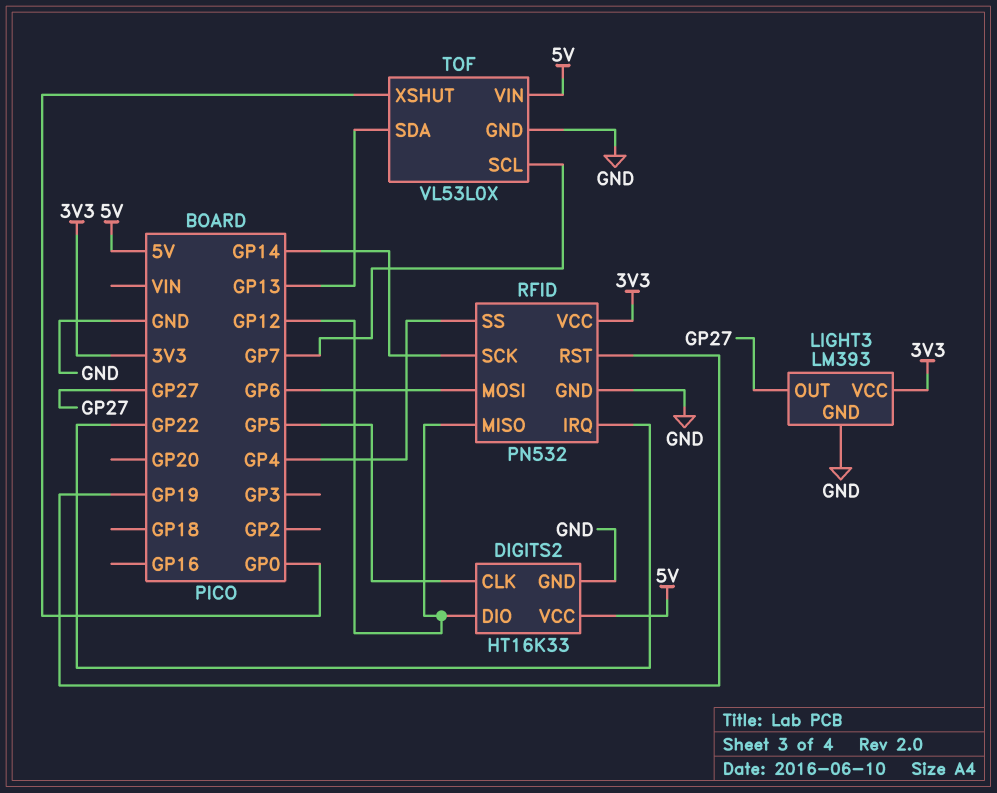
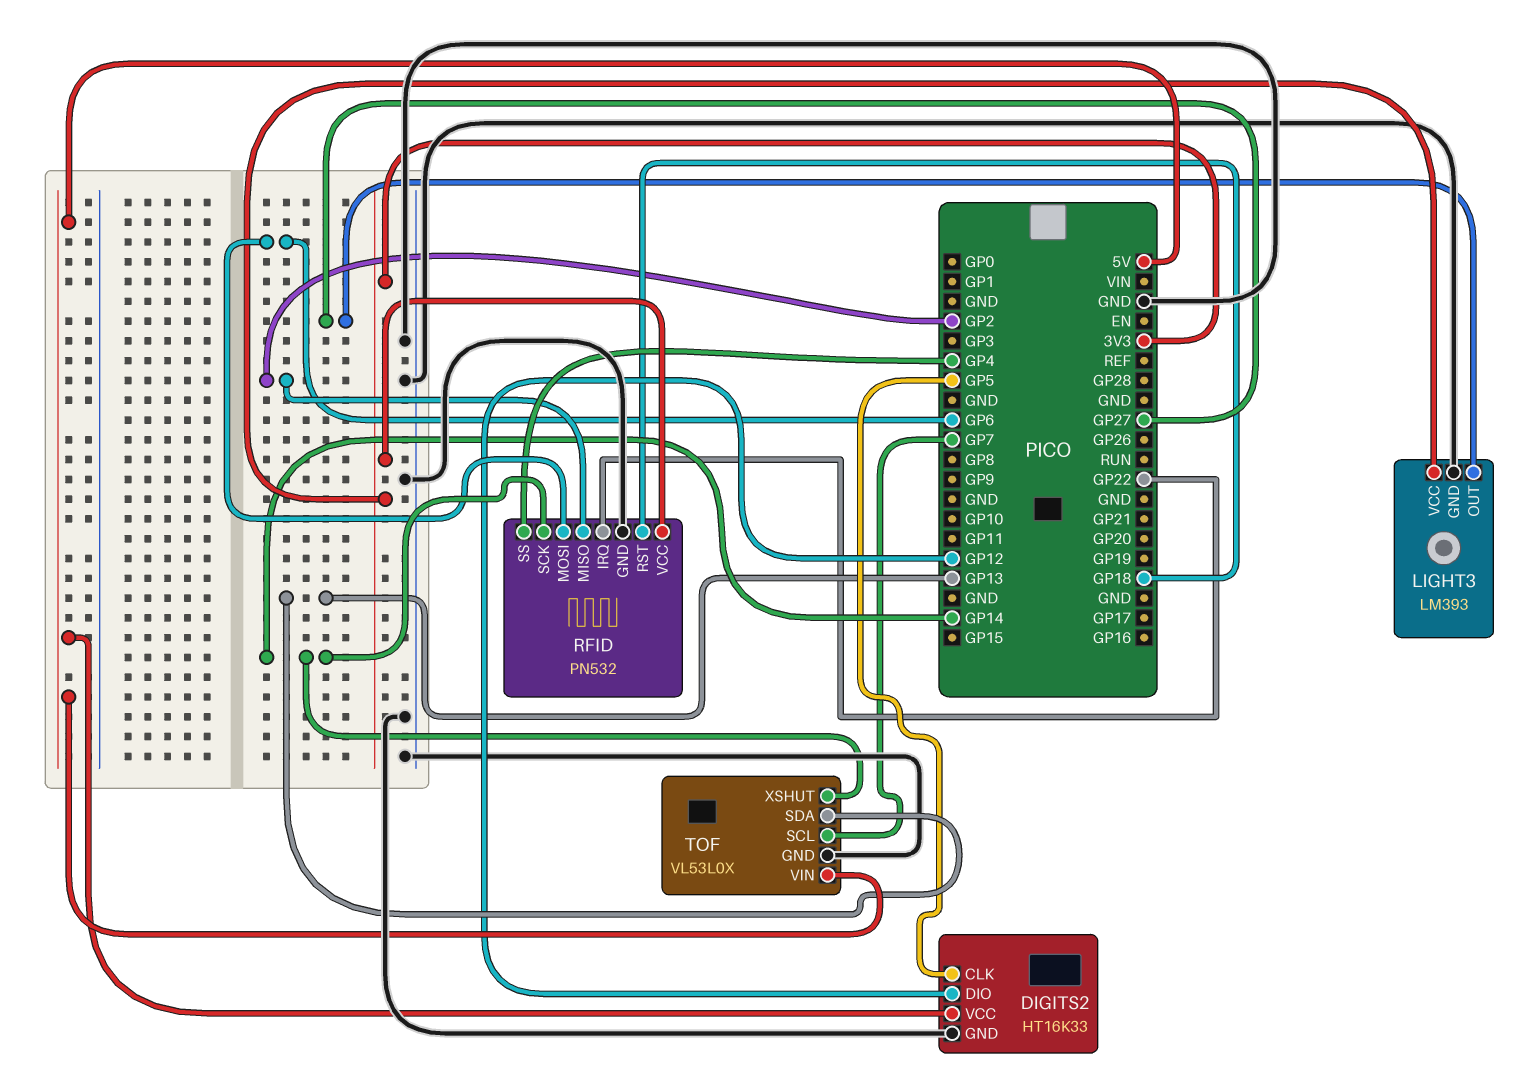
RFID pin MISO: GP12 -> GP2
RFID pin RST: GP19 -> GP18
TOF pin XSHUT: GP0 -> GP14

